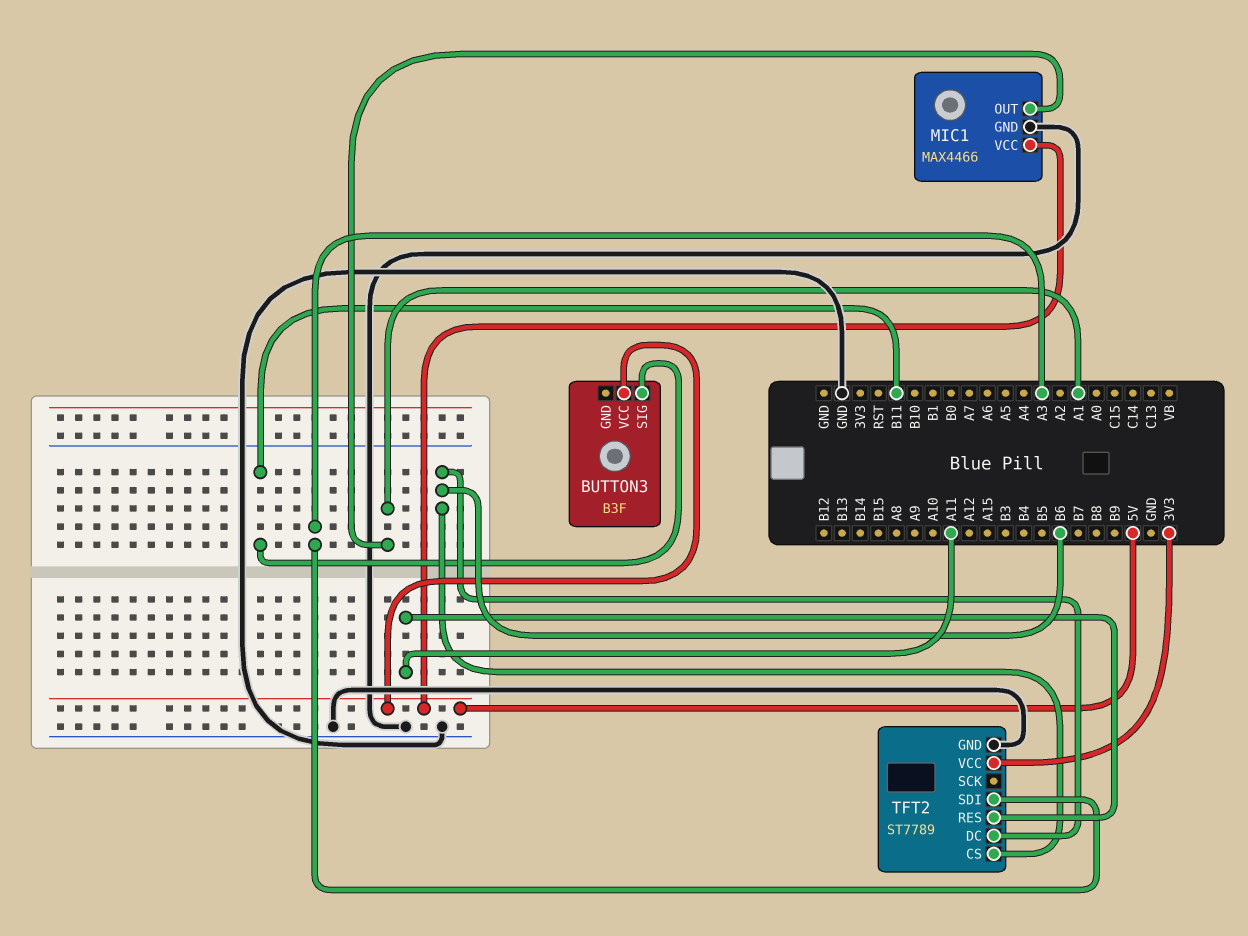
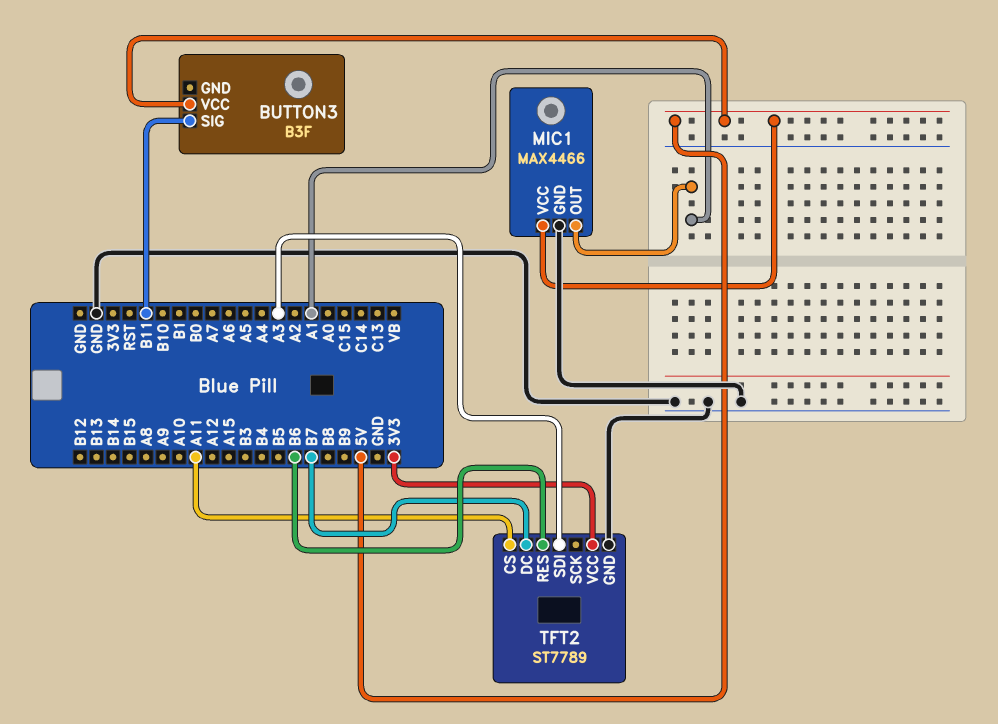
TFT2 pin CS: B6 -> A11
TFT2 pin DC: B6 -> B7
TFT2 pin RES: A11 -> B6

